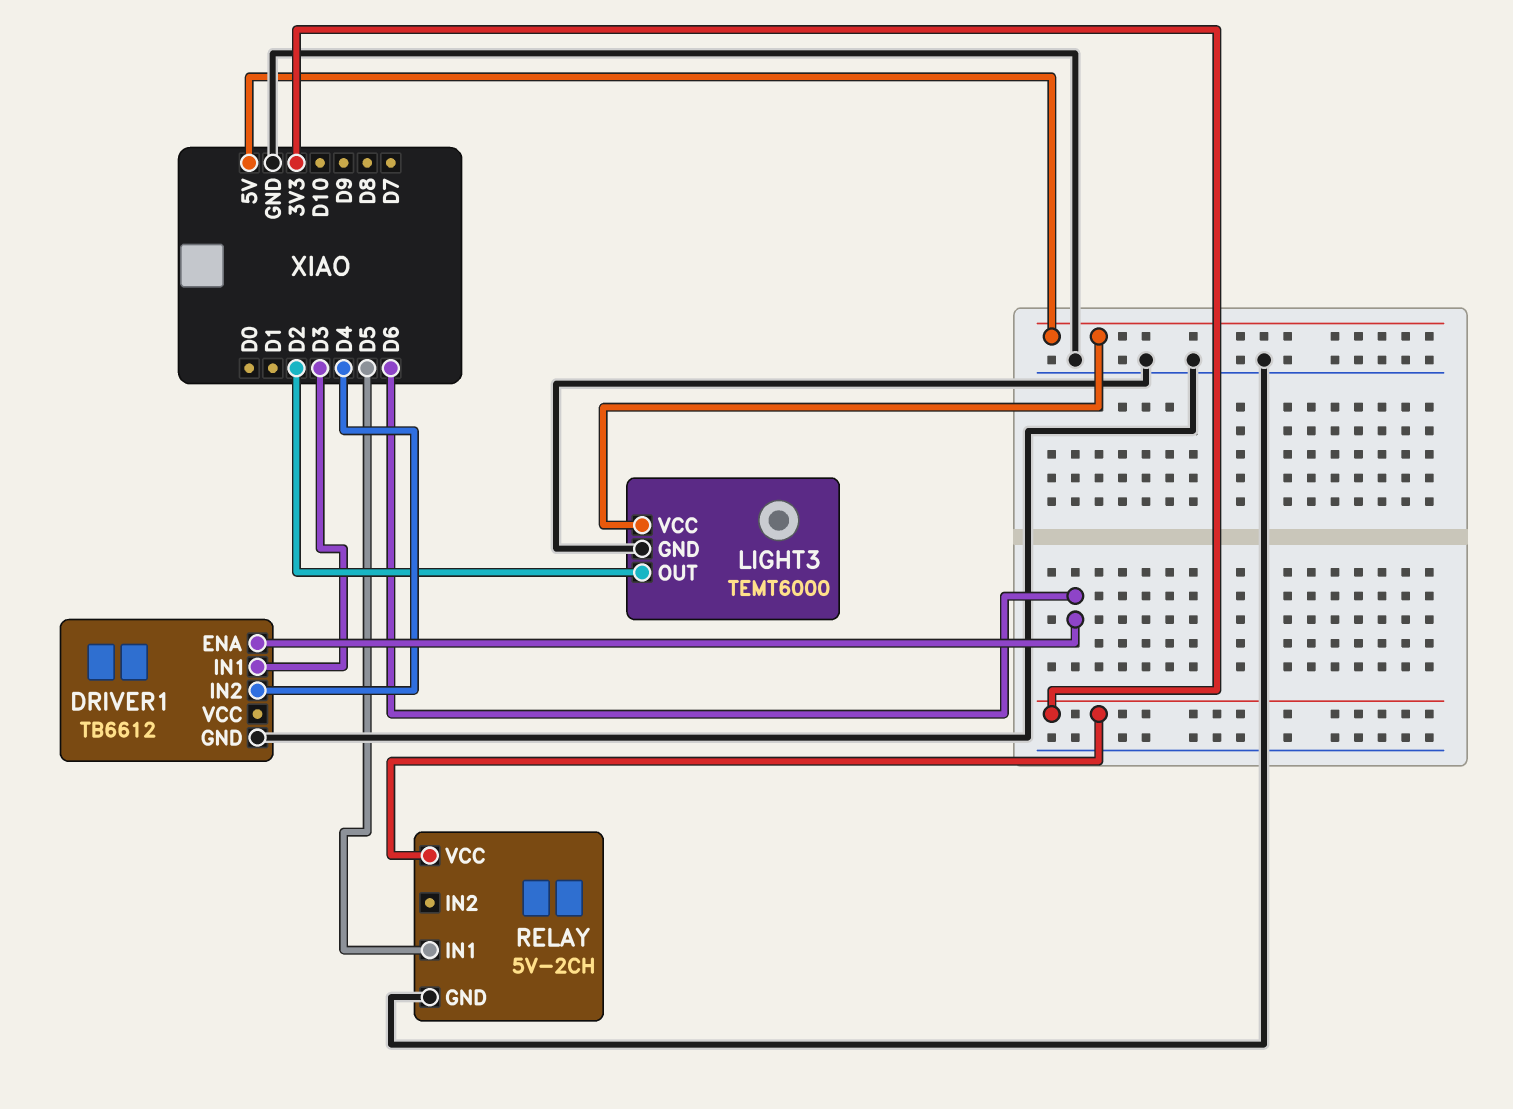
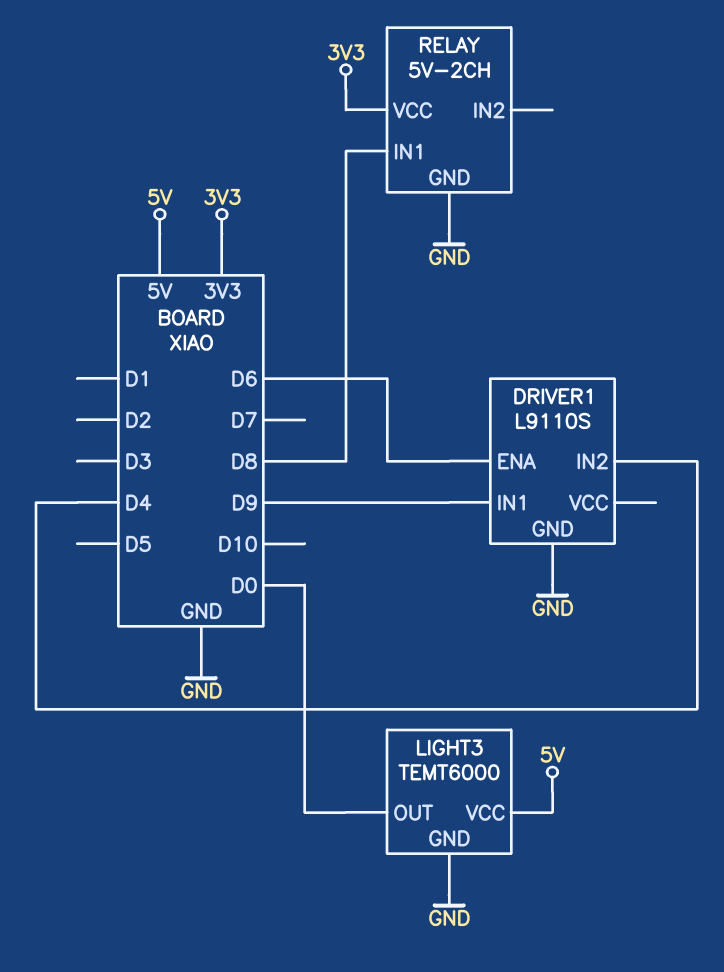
DRIVER1: TB6612 -> L9110S
DRIVER1 pin IN1: D3 -> D9
LIGHT3 pin OUT: D2 -> D0
RELAY pin IN1: D5 -> D8

